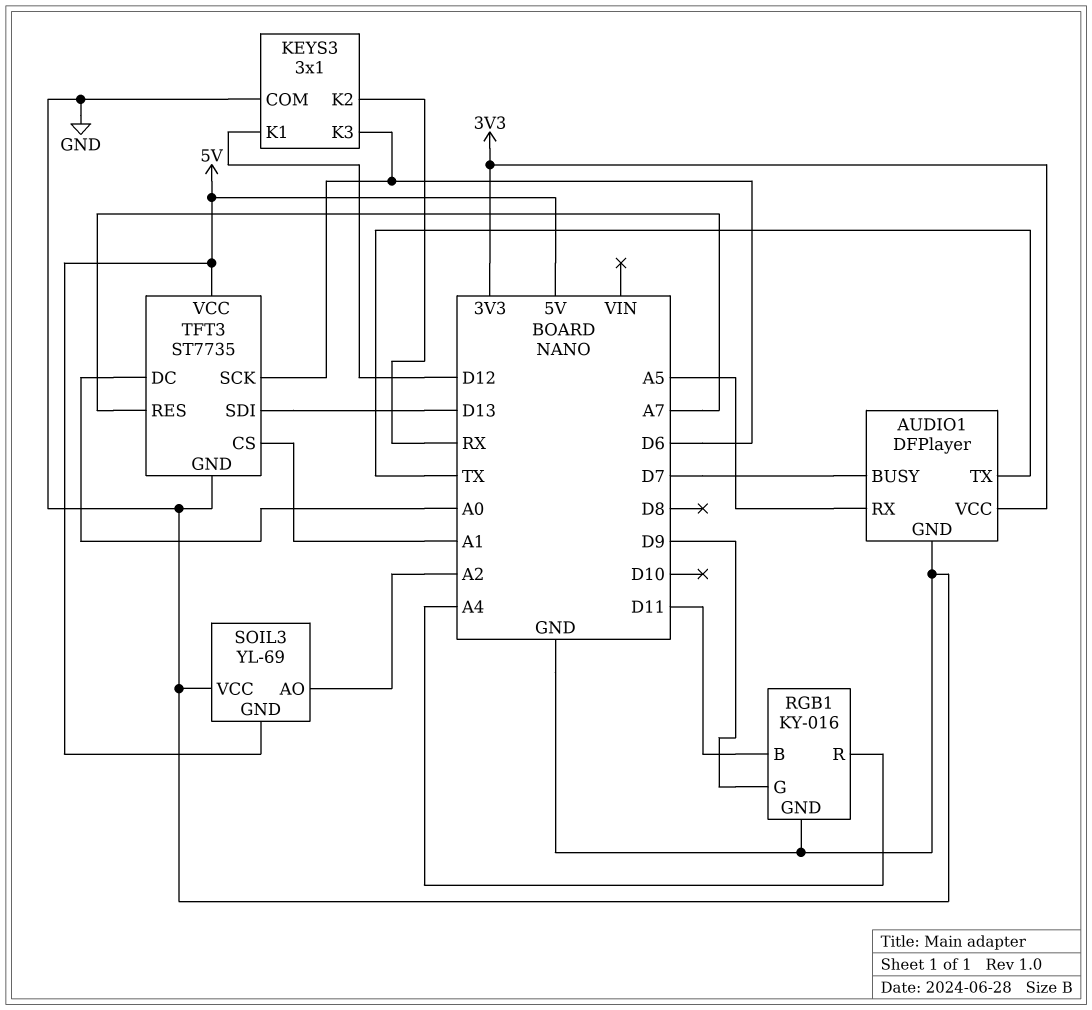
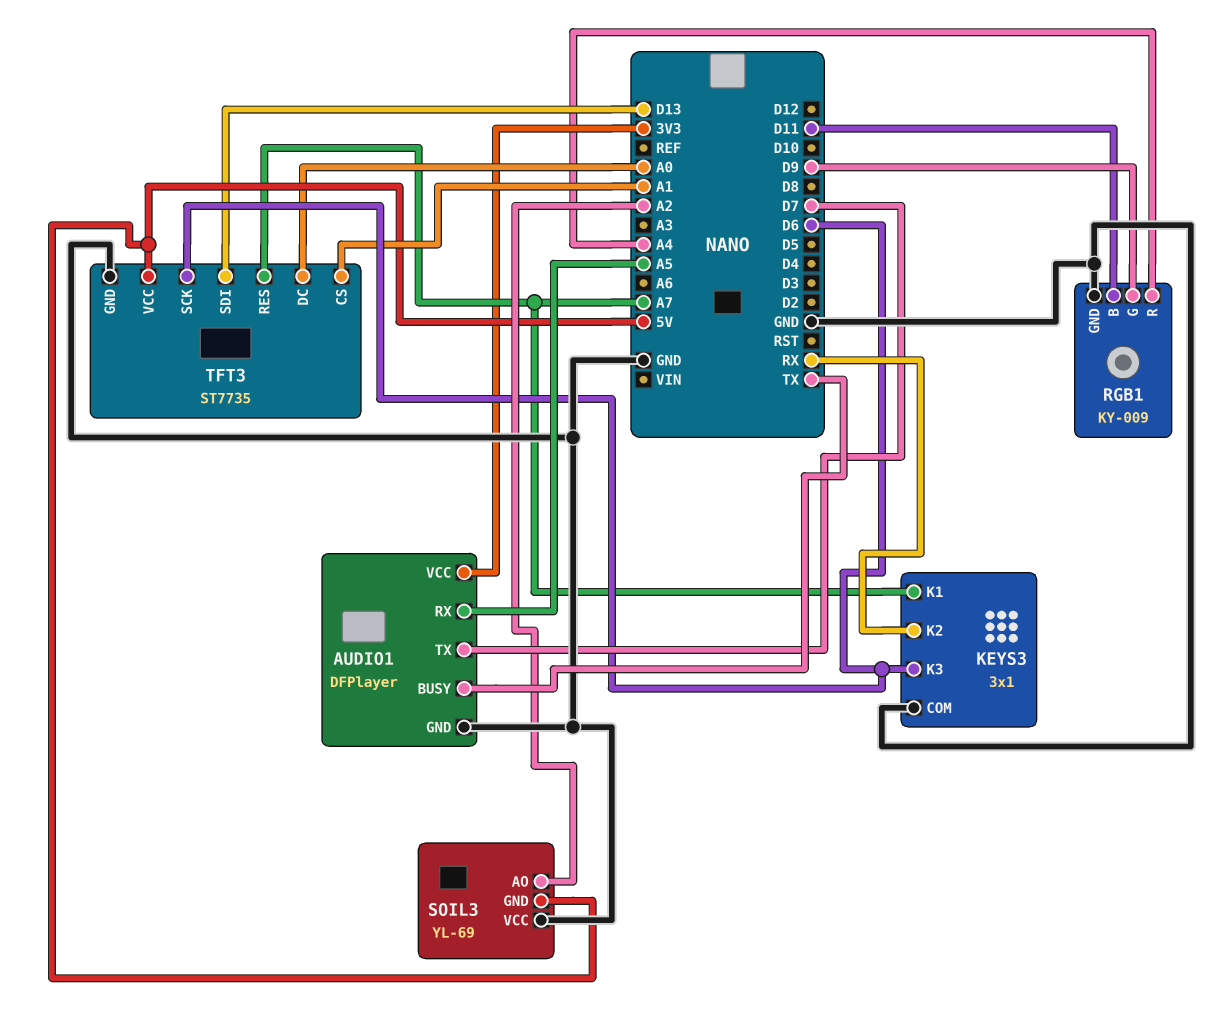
AUDIO1 pin BUSY: D7 -> TX
AUDIO1 pin TX: TX -> D7
KEYS3 pin K1: D12 -> A7
RGB1: KY-016 -> KY-009

